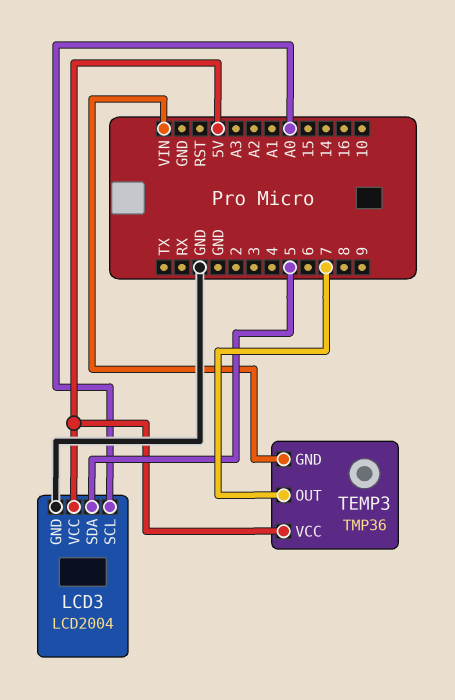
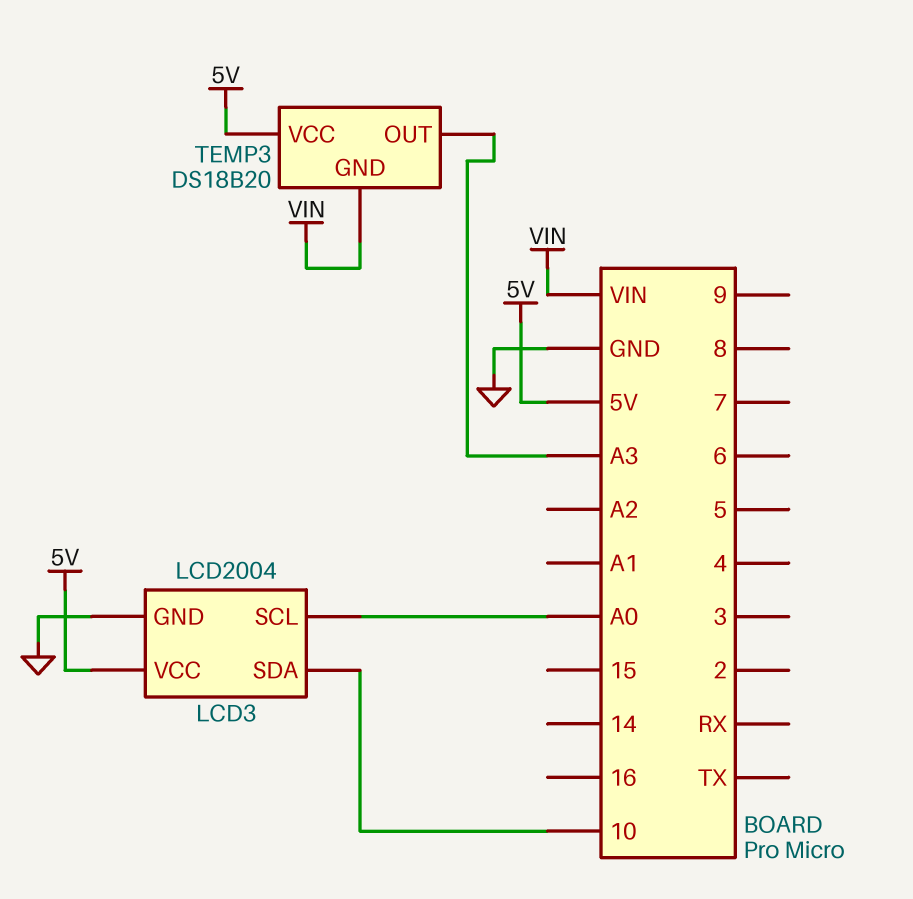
LCD3 pin SDA: 5 -> 10
TEMP3: TMP36 -> DS18B20
TEMP3 pin OUT: 7 -> A3

